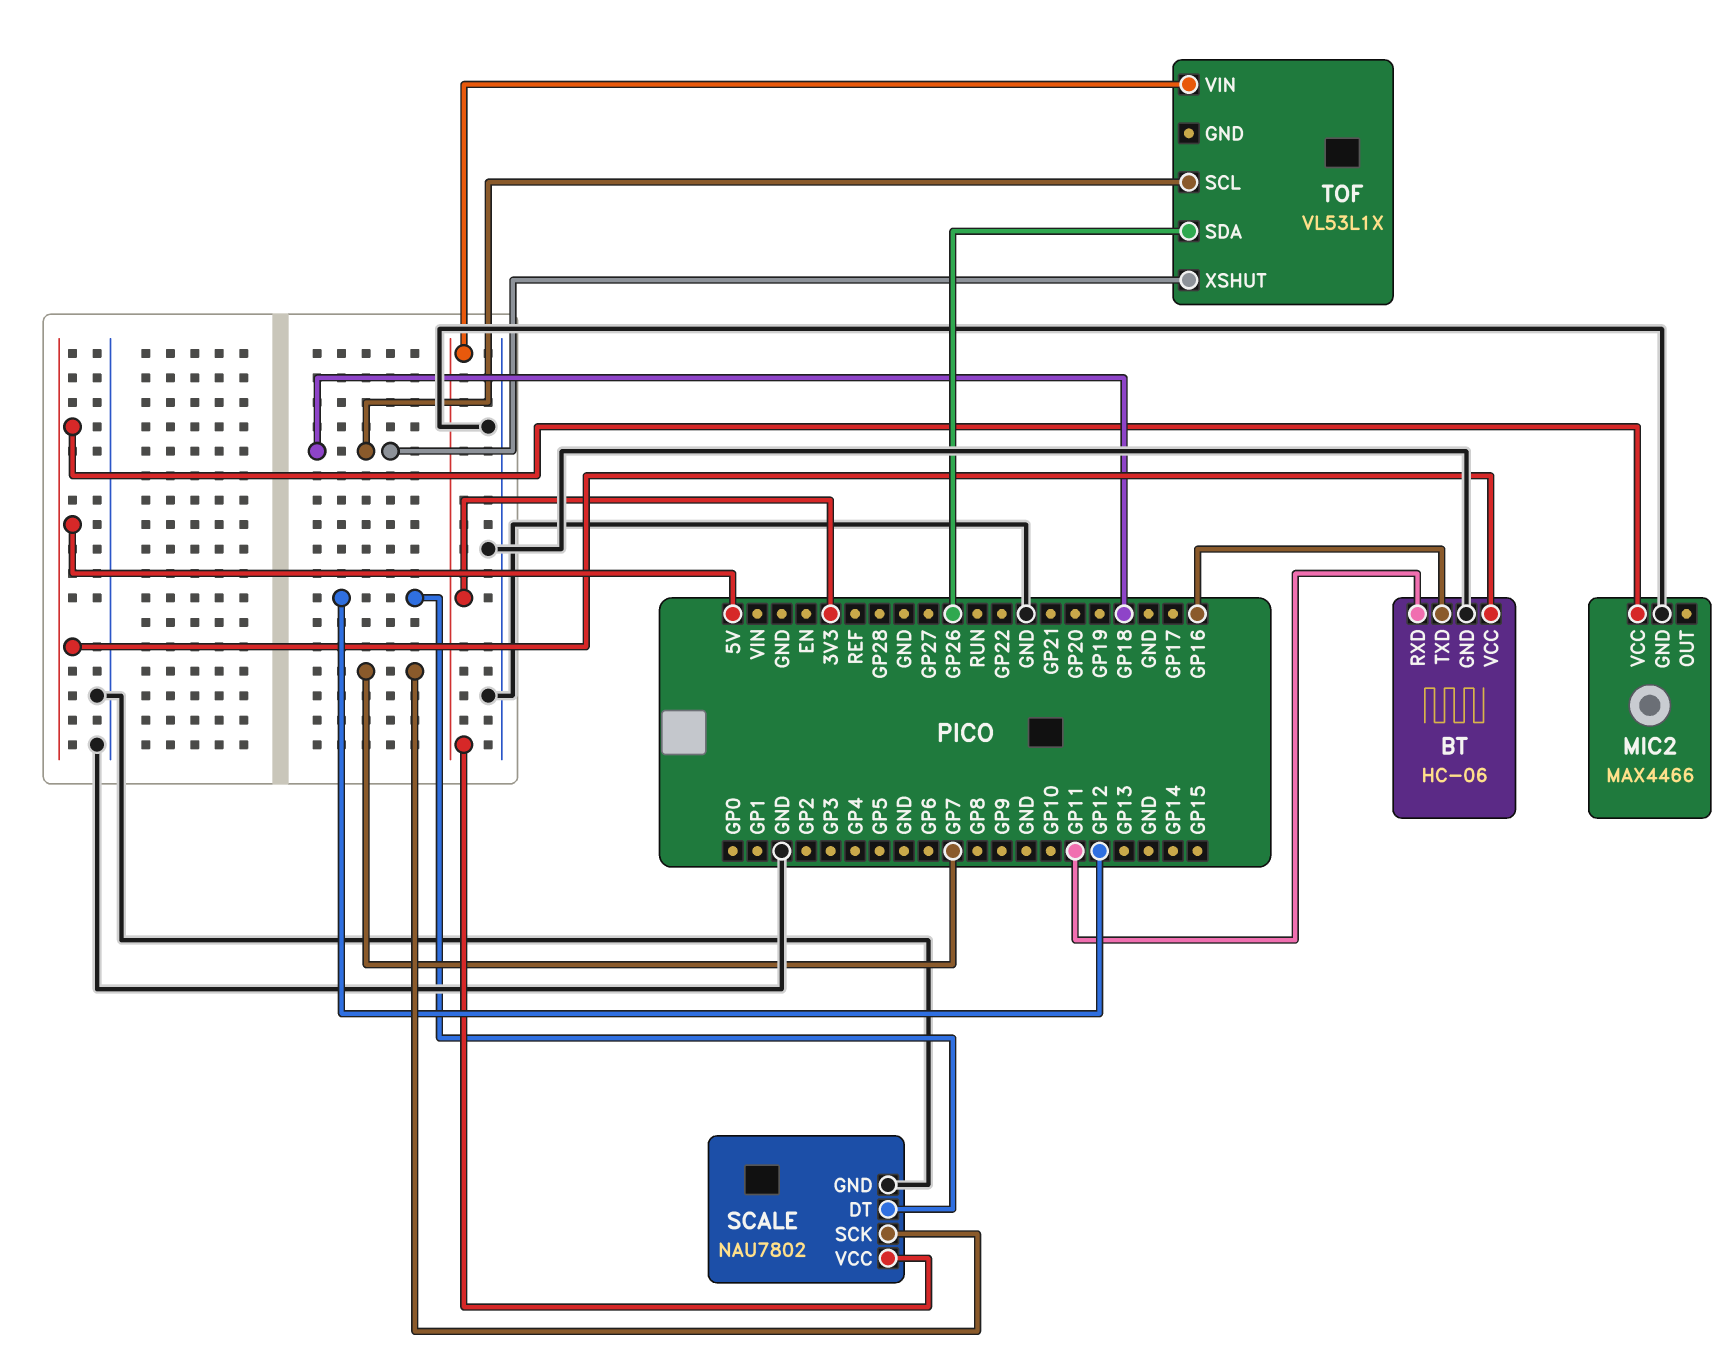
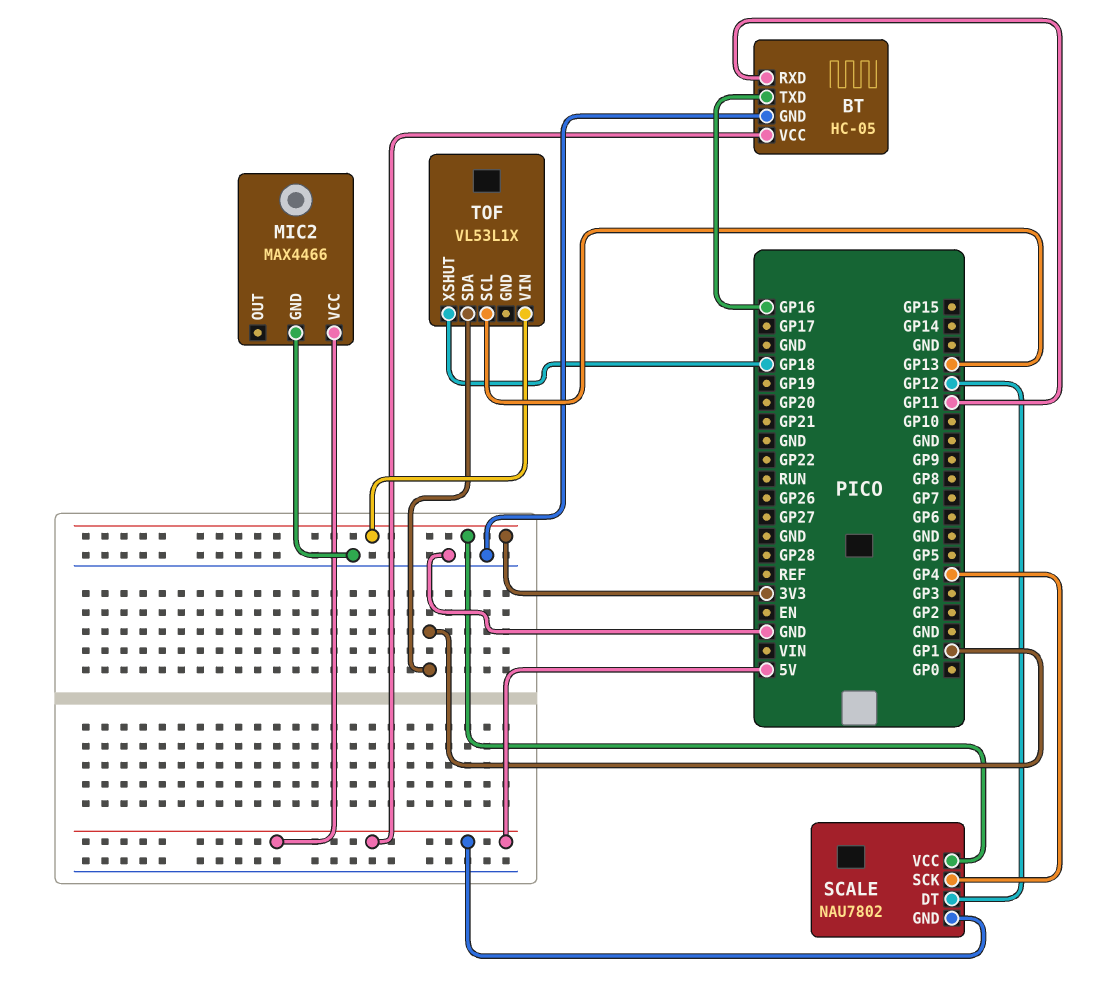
BT: HC-06 -> HC-05
SCALE pin GND: GND -> 5V
SCALE pin SCK: GP7 -> GP4
TOF pin SCL: GP18 -> GP13
TOF pin SDA: GP26 -> GP1

